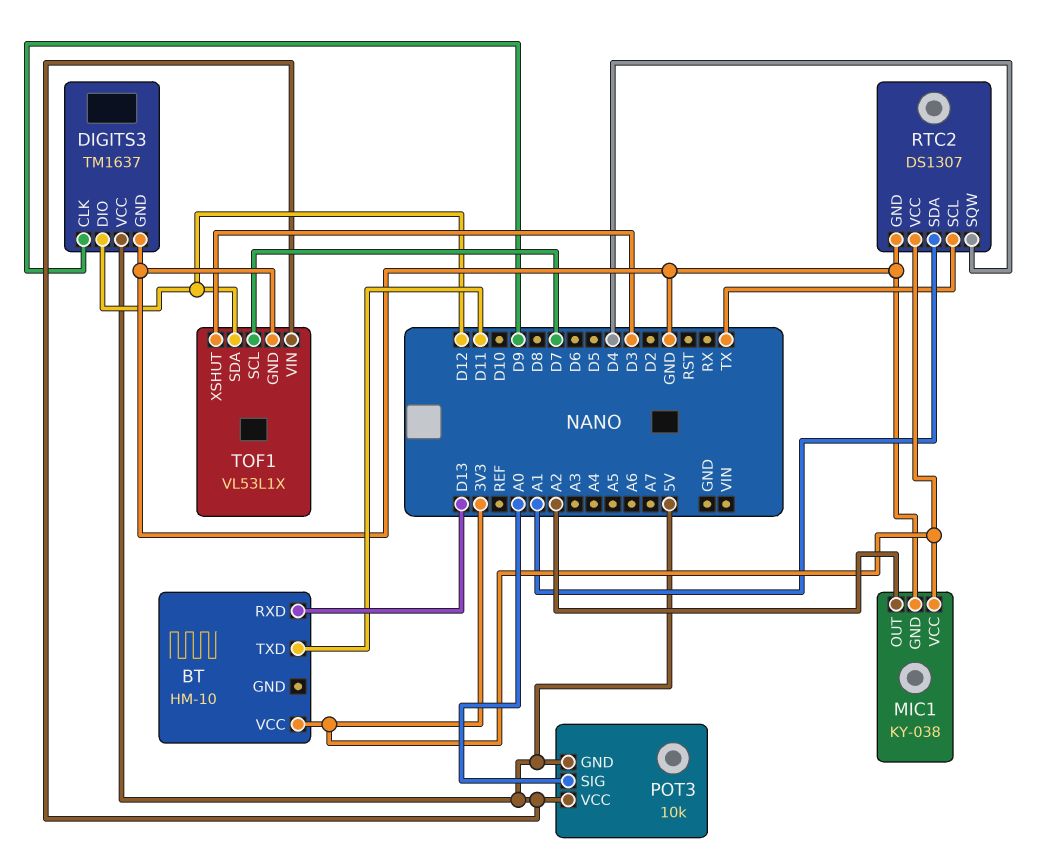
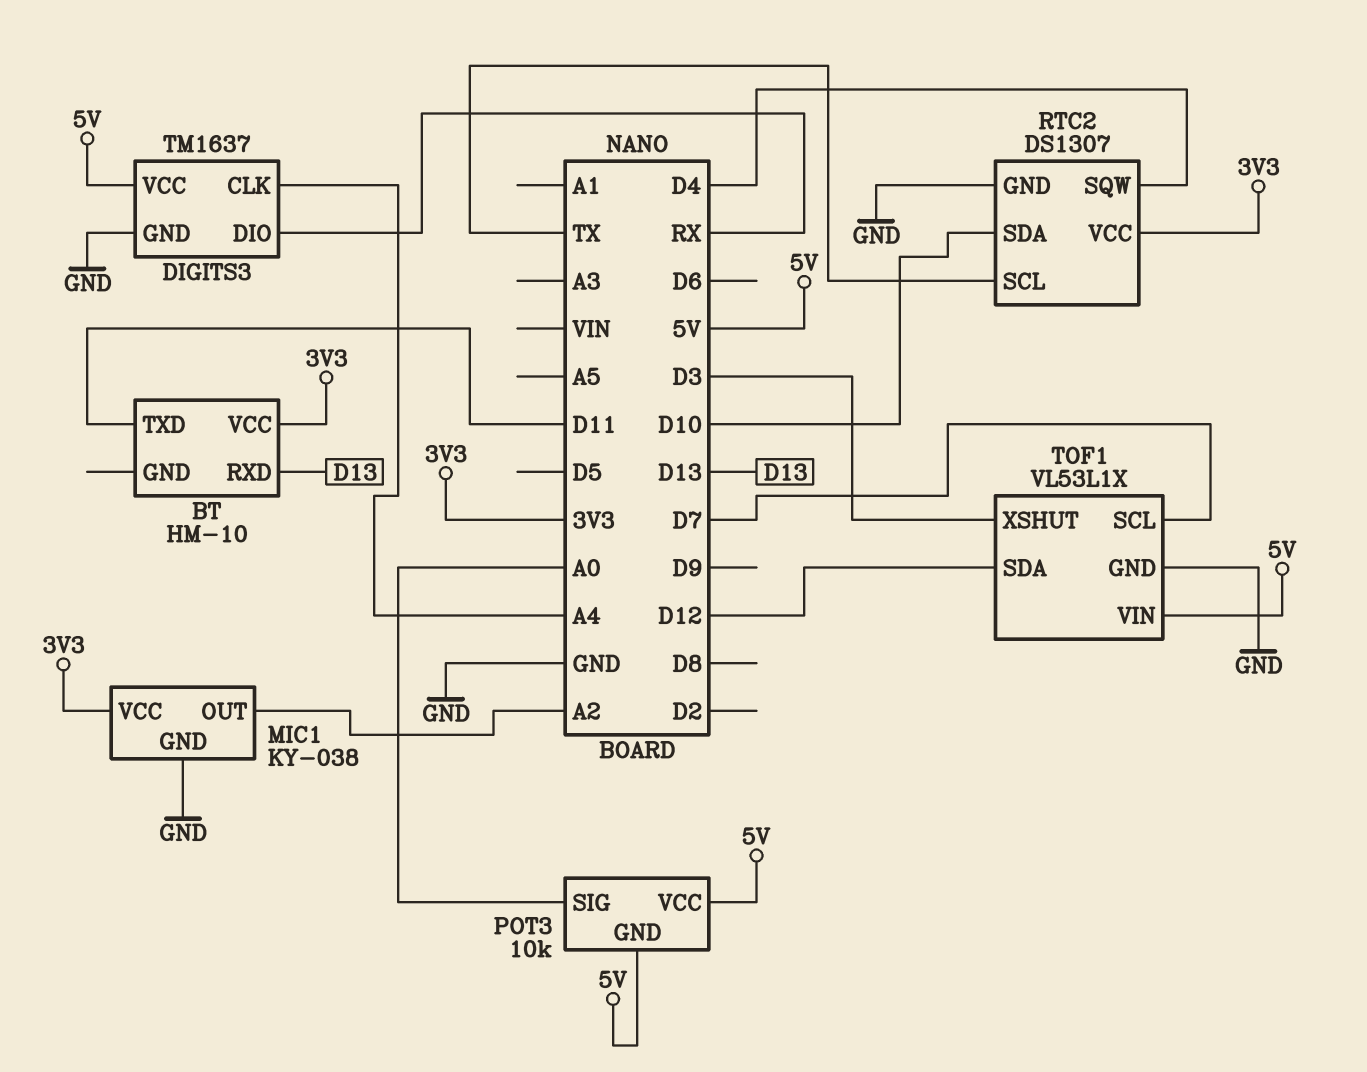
DIGITS3 pin CLK: D9 -> A4
DIGITS3 pin DIO: D12 -> RX
RTC2 pin SDA: A1 -> D10

